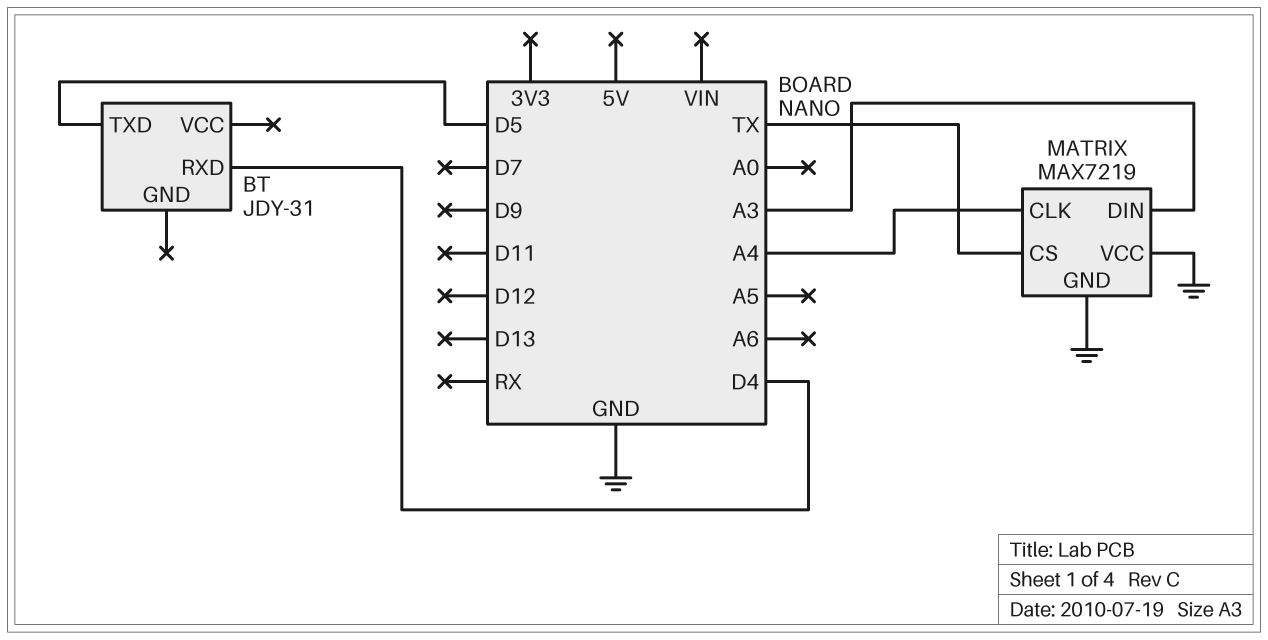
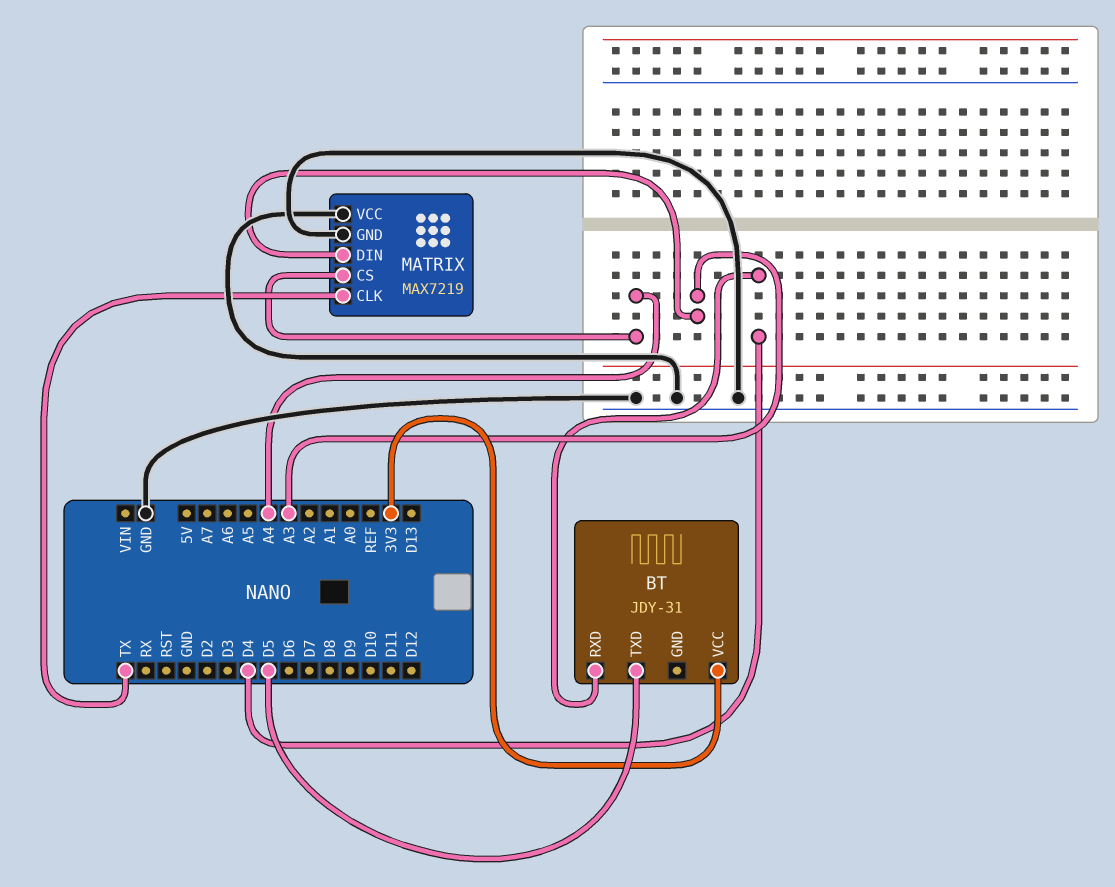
BT pin VCC: none -> 3V3
MATRIX pin CLK: A4 -> TX
MATRIX pin CS: TX -> A4

